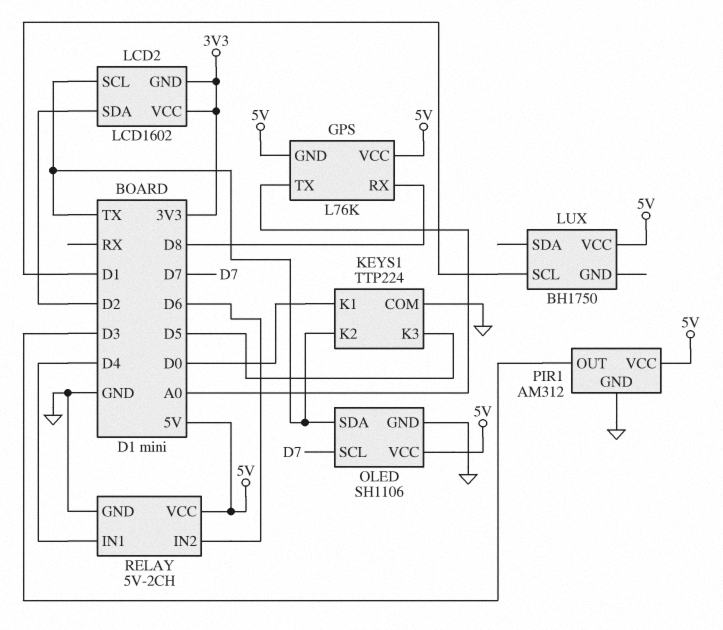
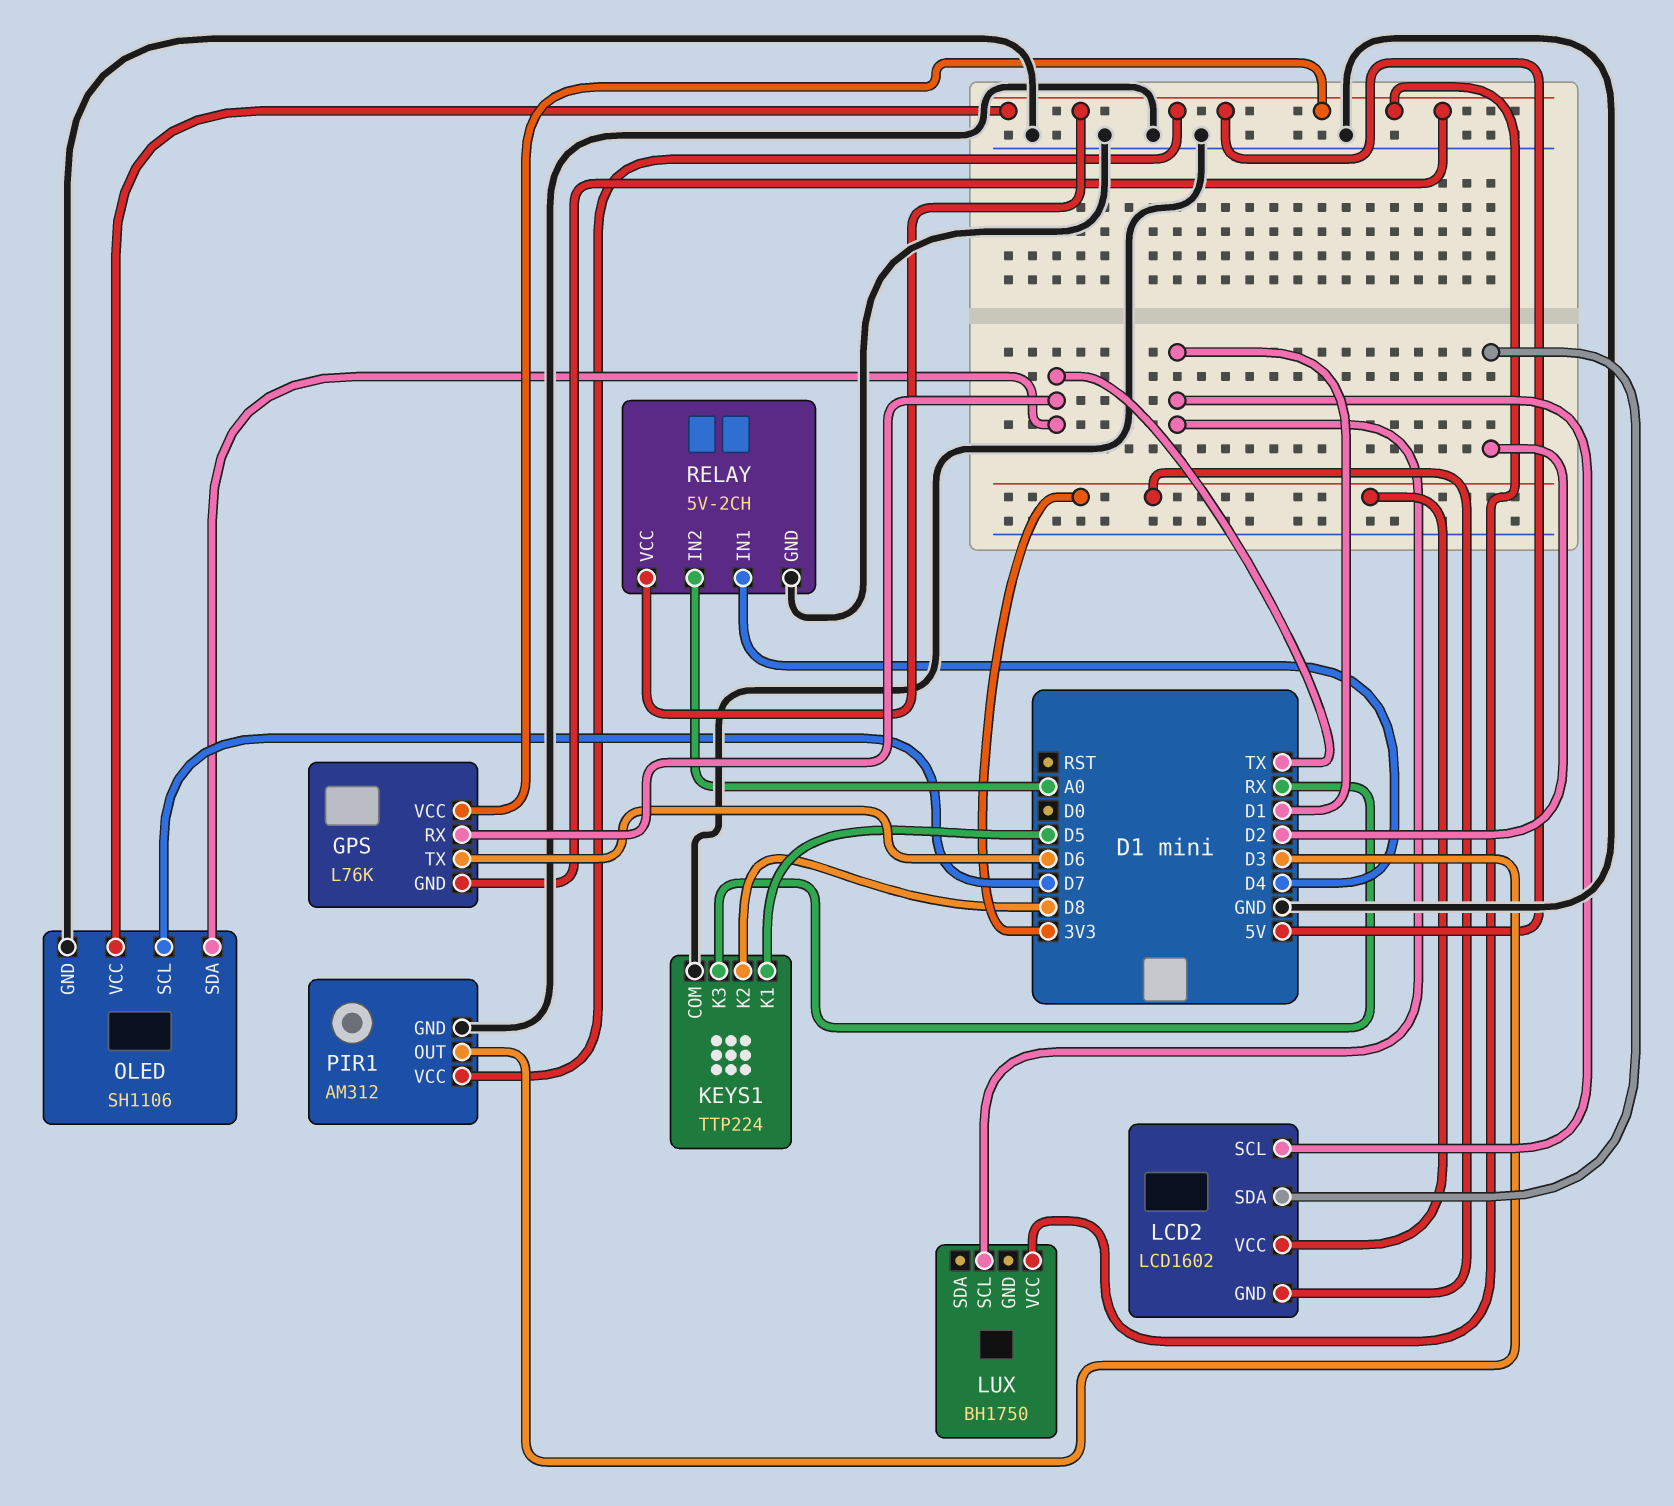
GPS pin RX: D8 -> TX
GPS pin TX: A0 -> D6
KEYS1 pin K1: D0 -> D5
KEYS1 pin K2: TX -> D8
KEYS1 pin K3: D5 -> RX
LCD2 pin SCL: TX -> D1
RELAY pin IN2: D6 -> A0

